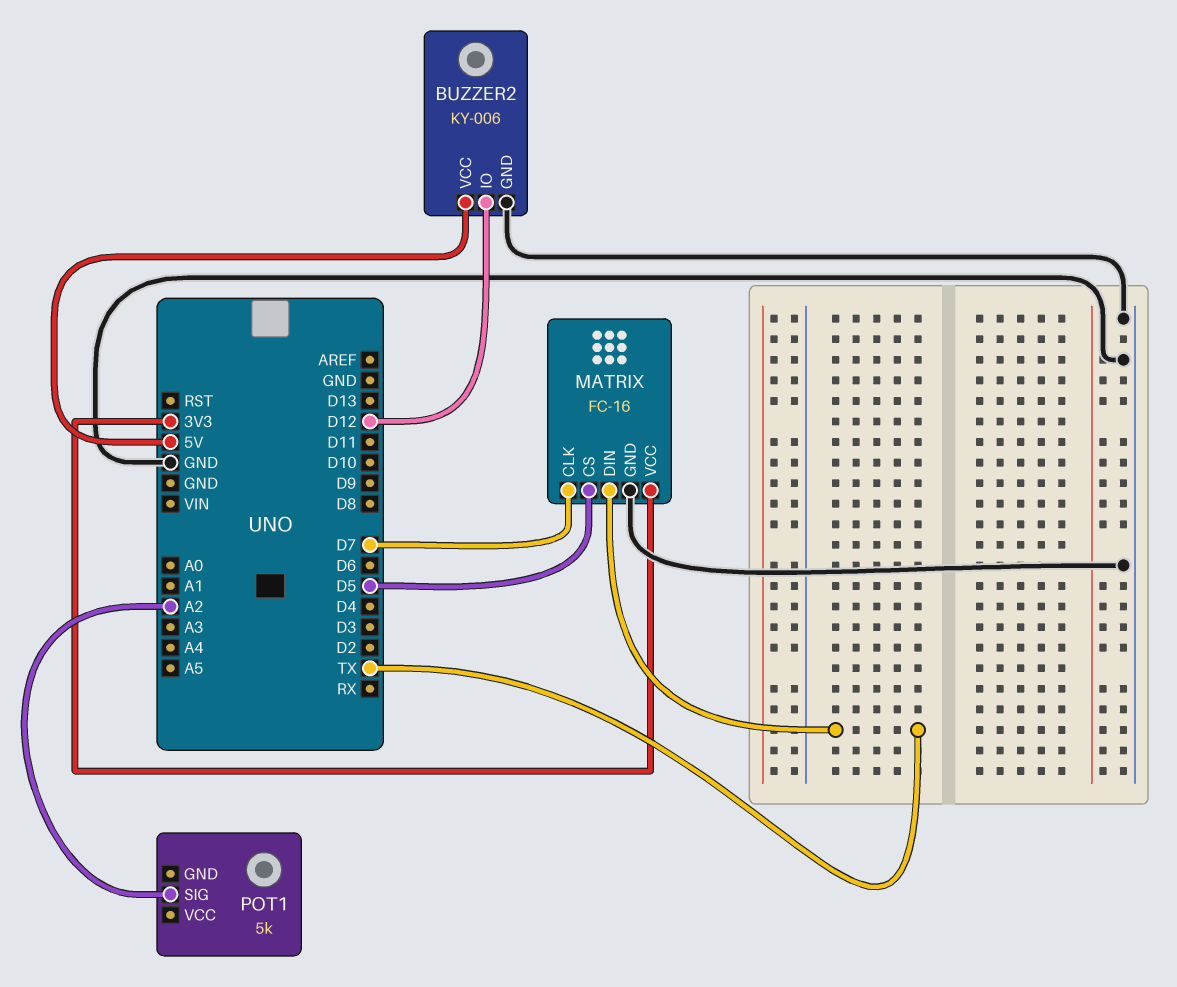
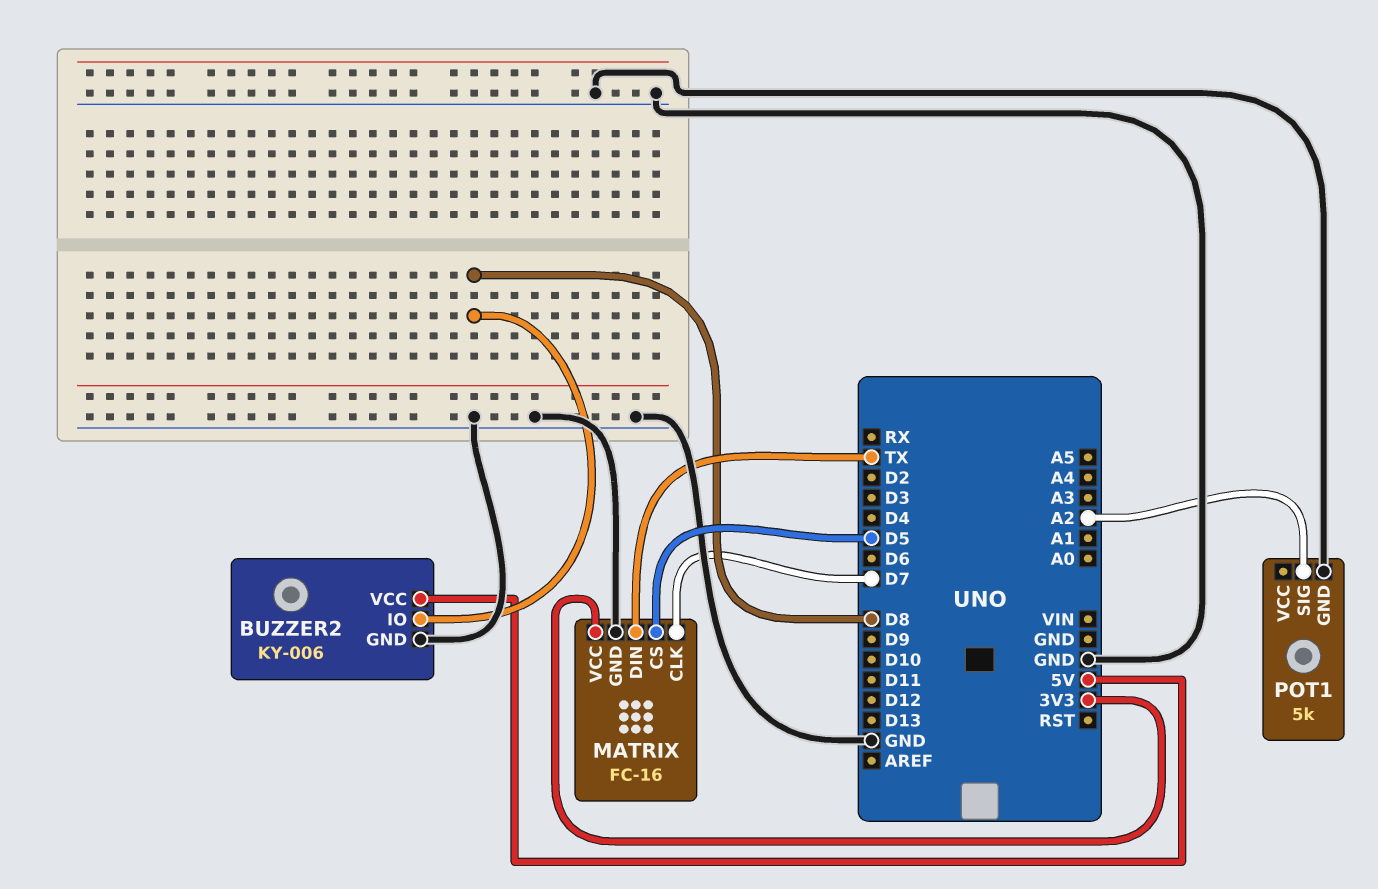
BUZZER2 pin IO: D12 -> D8
POT1 pin GND: none -> GND

